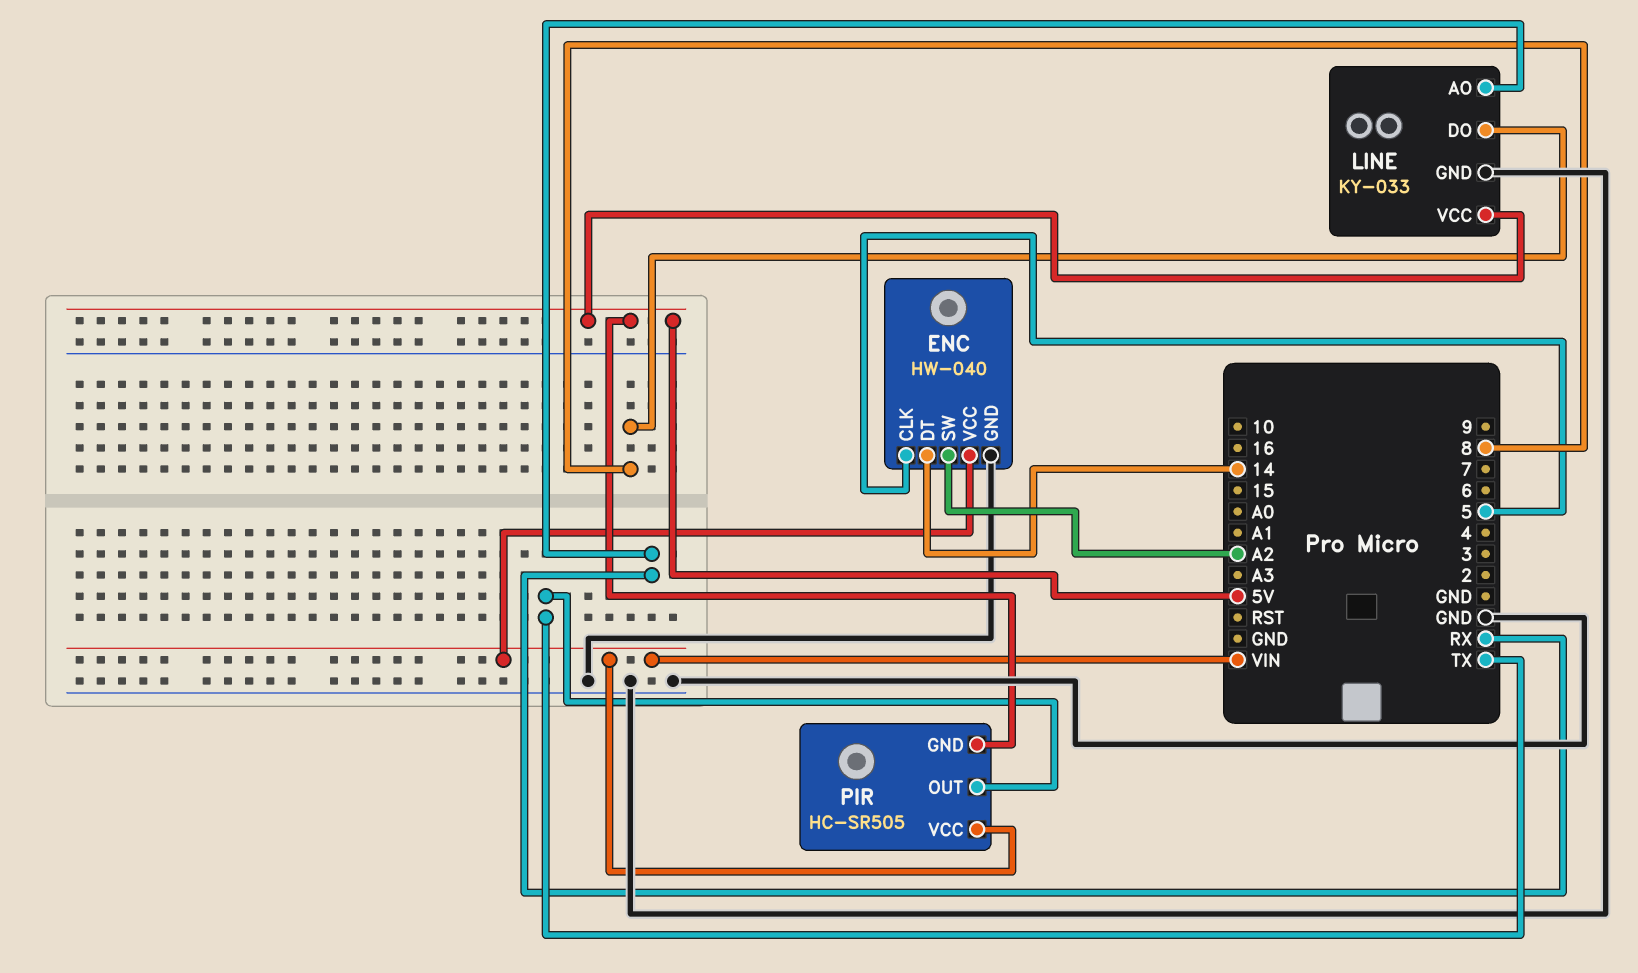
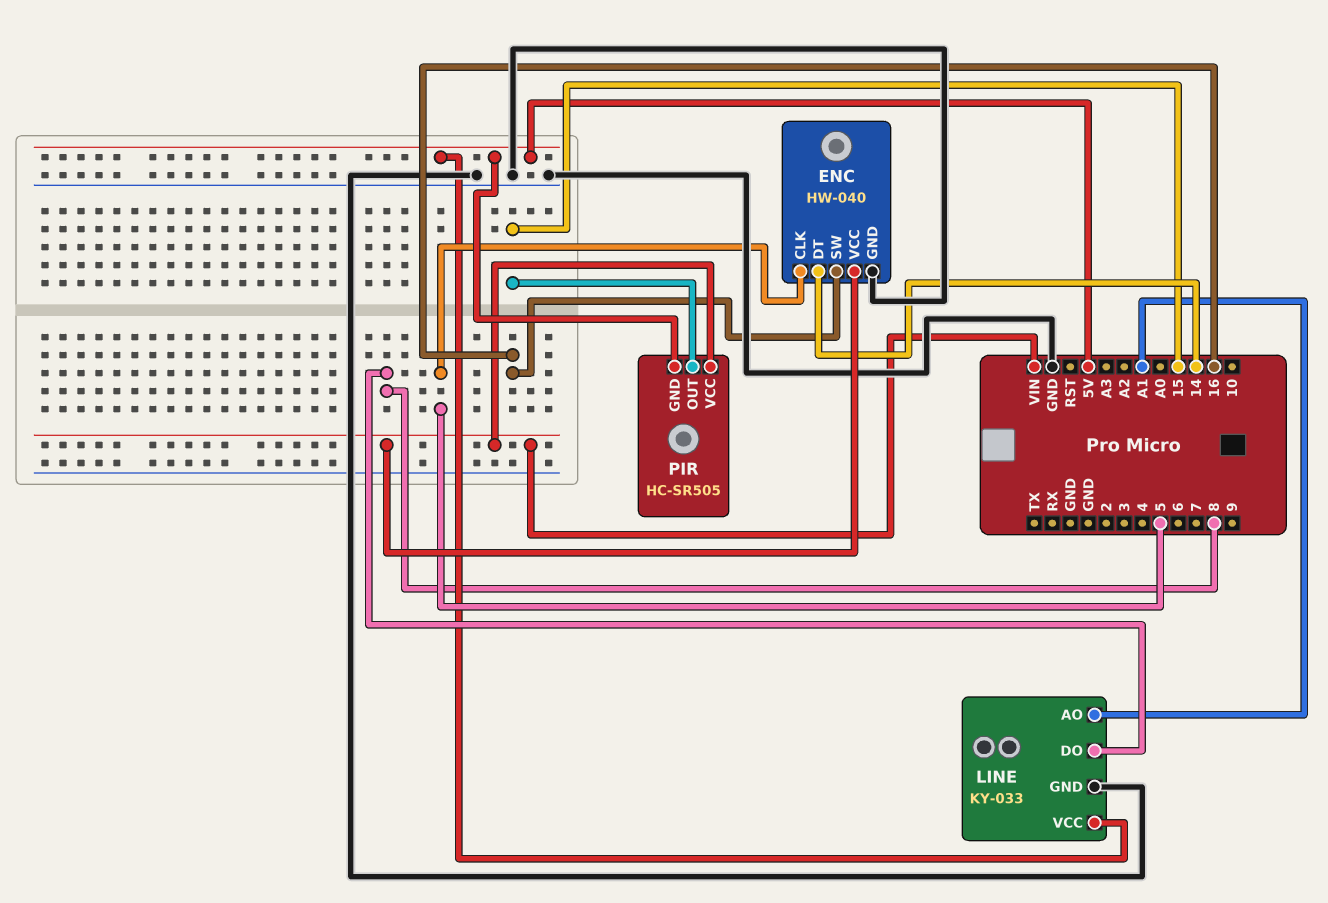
ENC pin SW: A2 -> 16
LINE pin AO: RX -> A1
PIR pin OUT: TX -> 15

